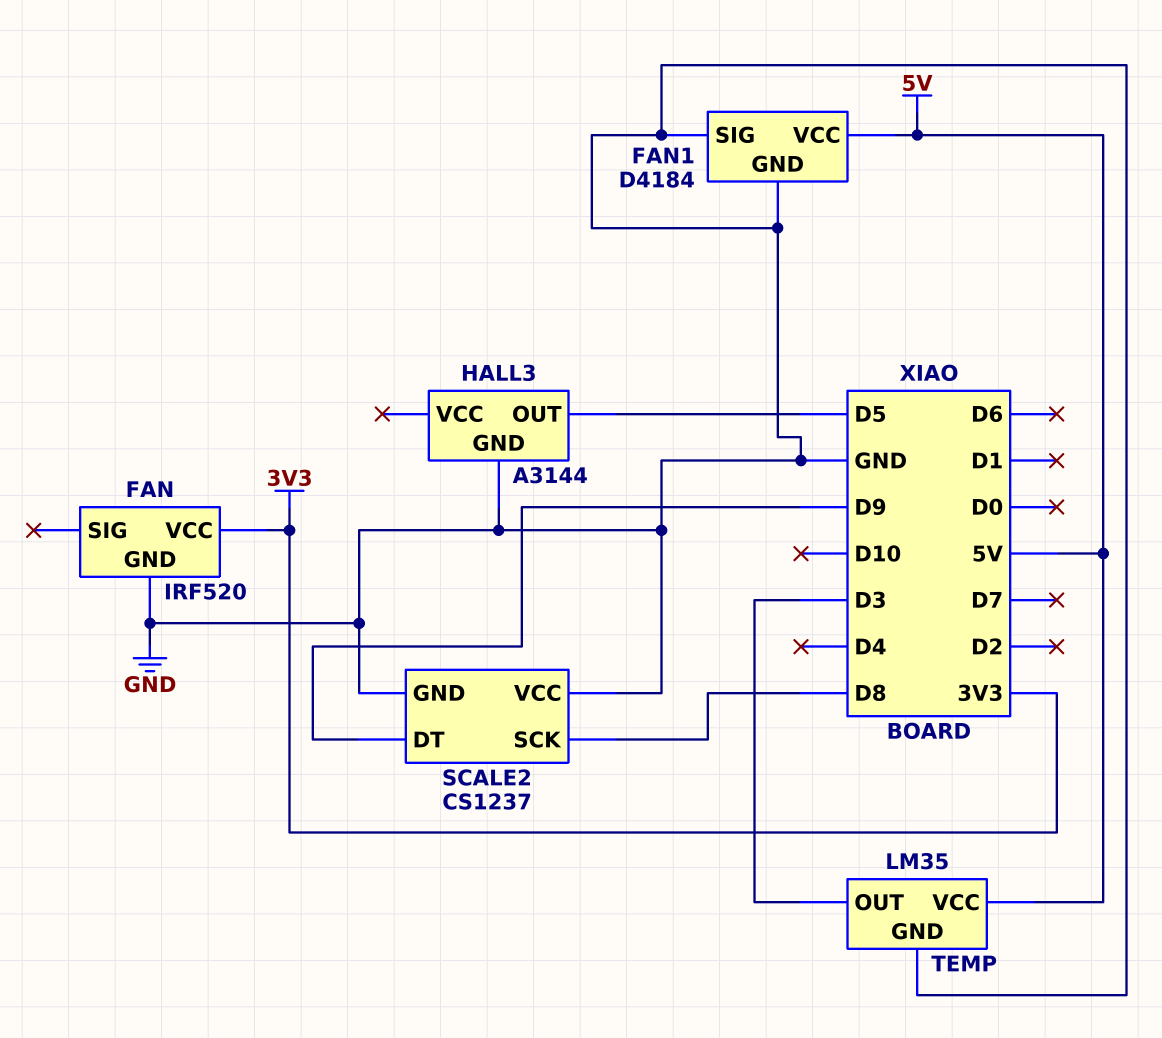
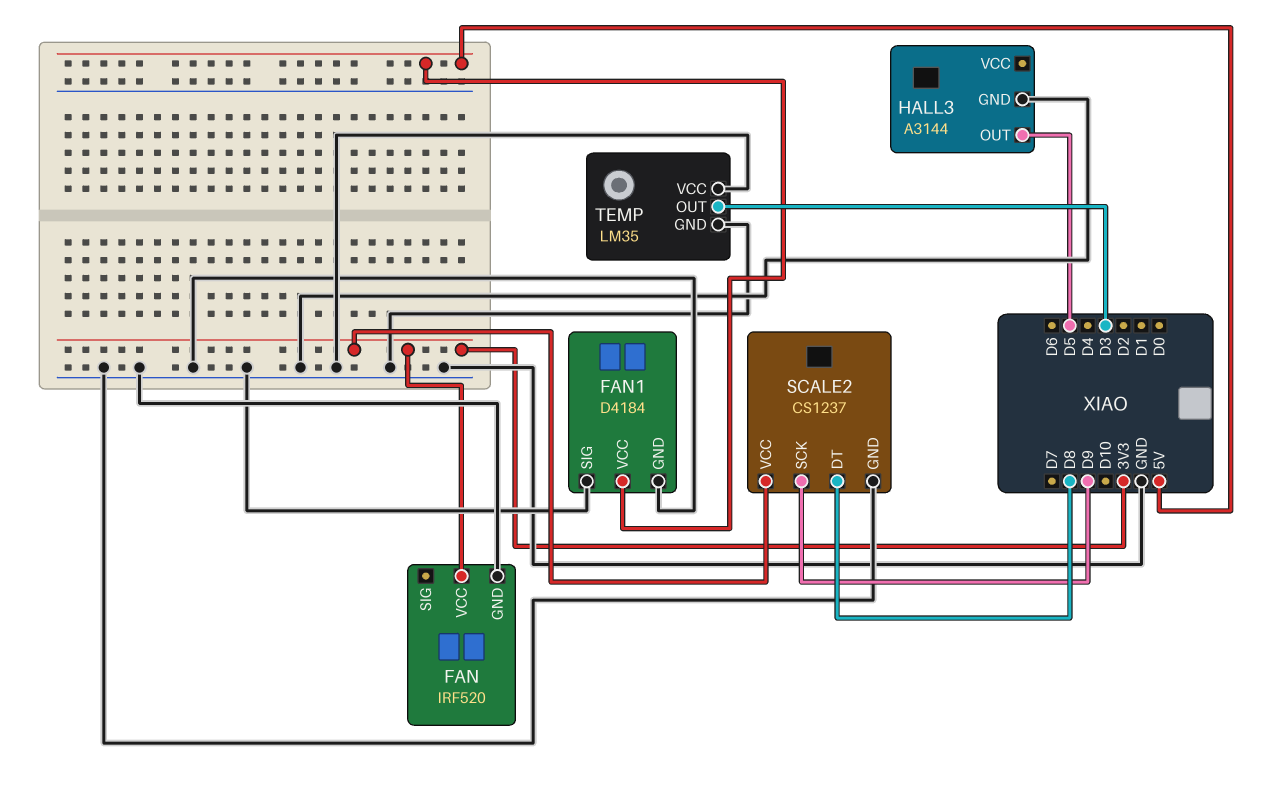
SCALE2 pin DT: D9 -> D8
SCALE2 pin SCK: D8 -> D9
SCALE2 pin VCC: GND -> 3V3
TEMP pin VCC: 5V -> GND

